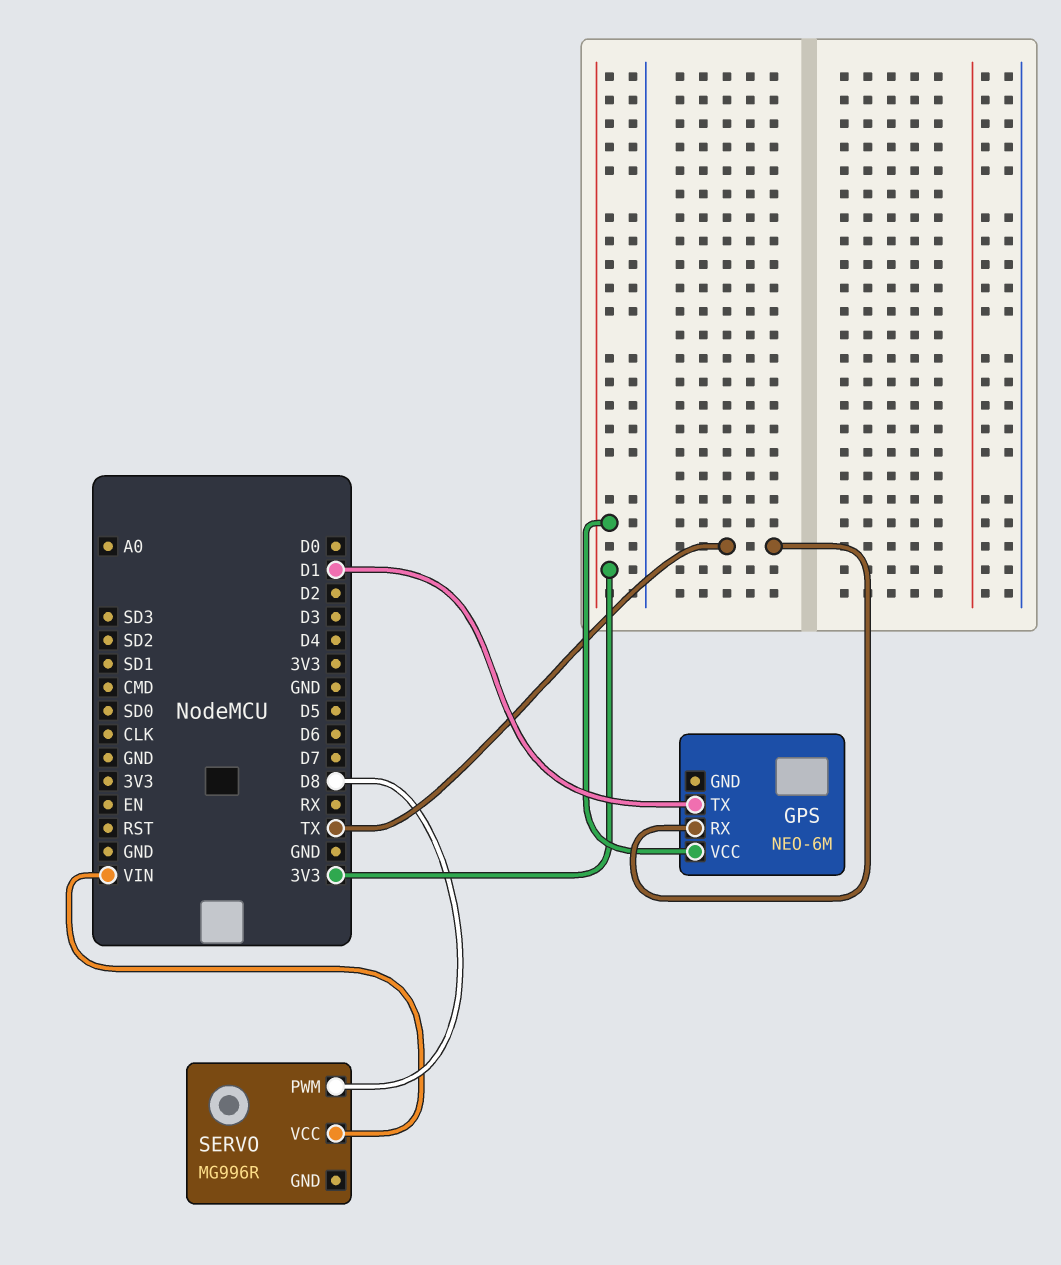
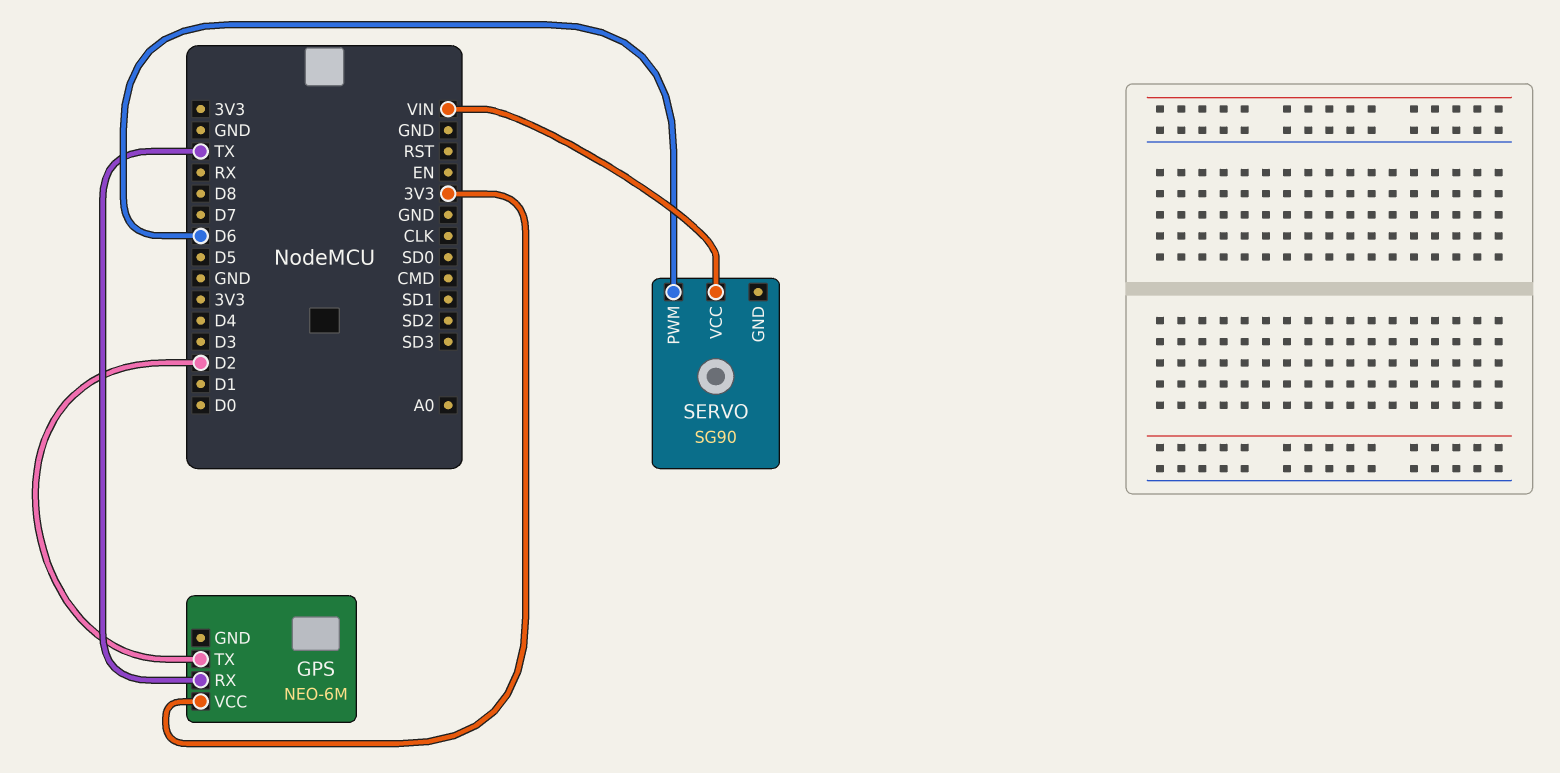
GPS pin TX: D1 -> D2
SERVO: MG996R -> SG90
SERVO pin PWM: D8 -> D6

